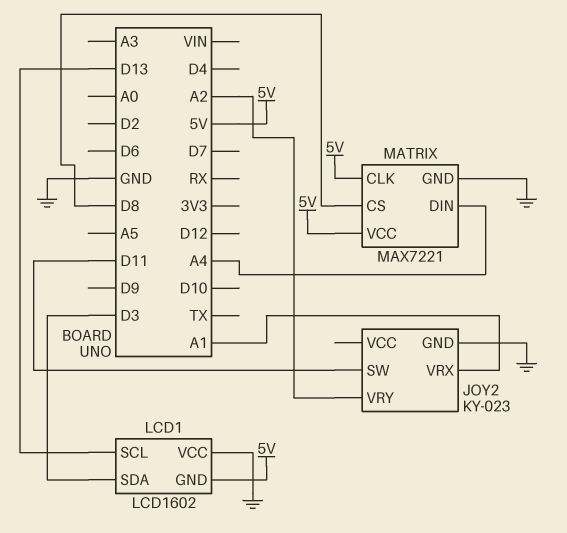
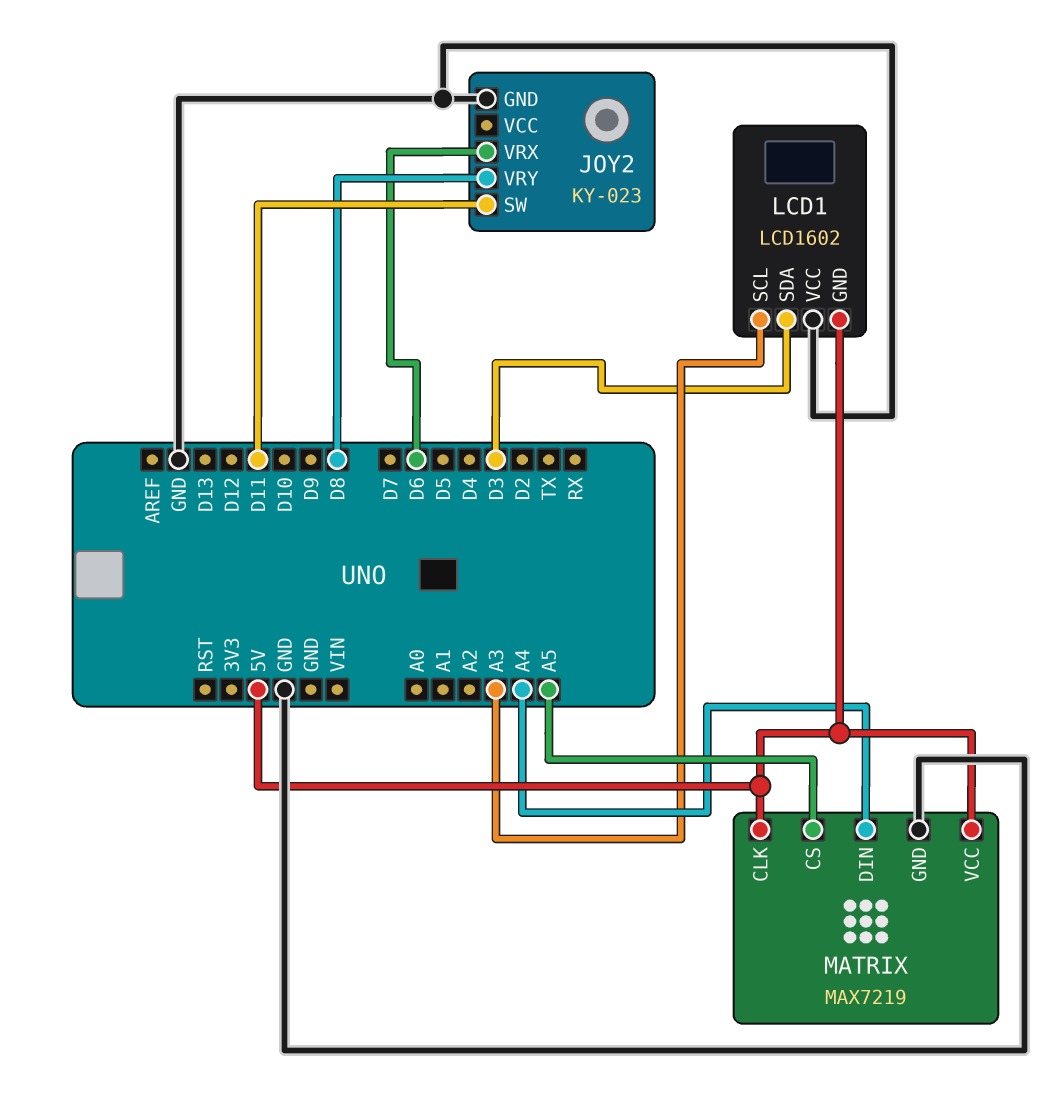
JOY2 pin VRX: A1 -> D6
JOY2 pin VRY: A2 -> D8
LCD1 pin SCL: D13 -> A3
MATRIX: MAX7221 -> MAX7219
MATRIX pin CS: D8 -> A5

